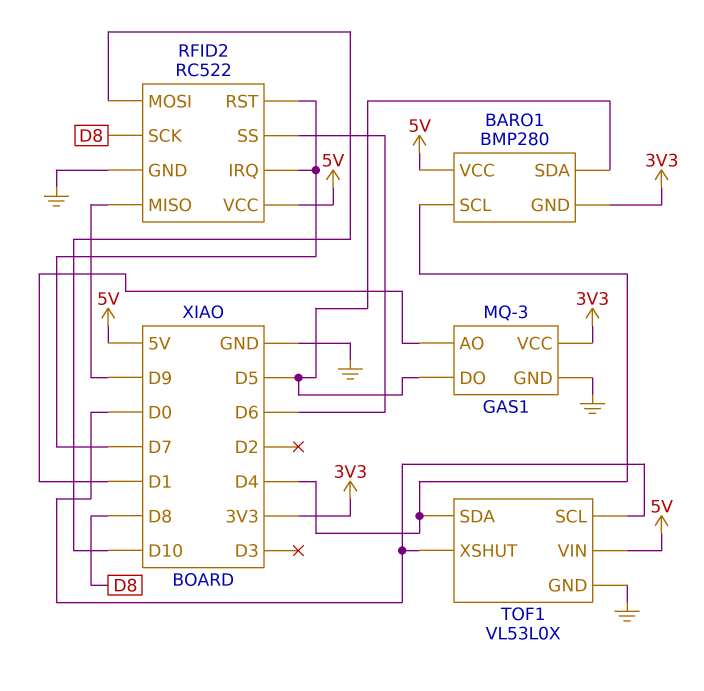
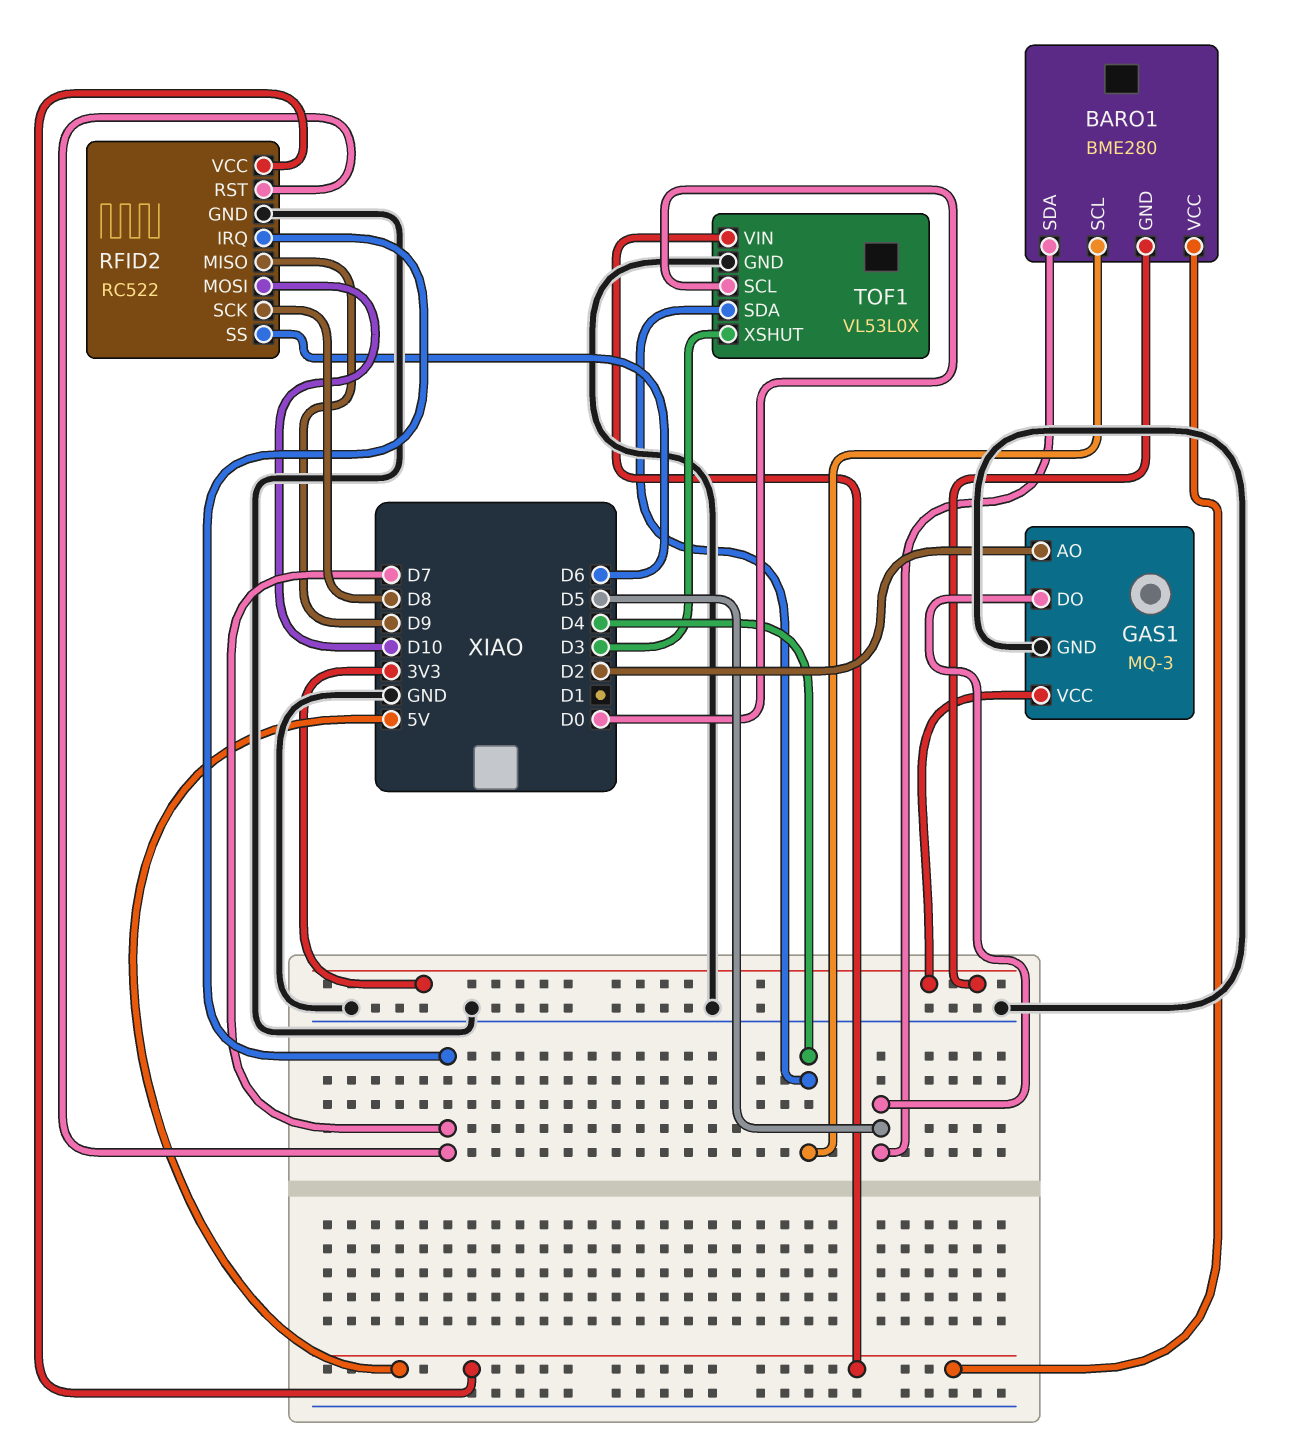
BARO1: BMP280 -> BME280
GAS1 pin AO: D1 -> D2
TOF1 pin XSHUT: D0 -> D3

